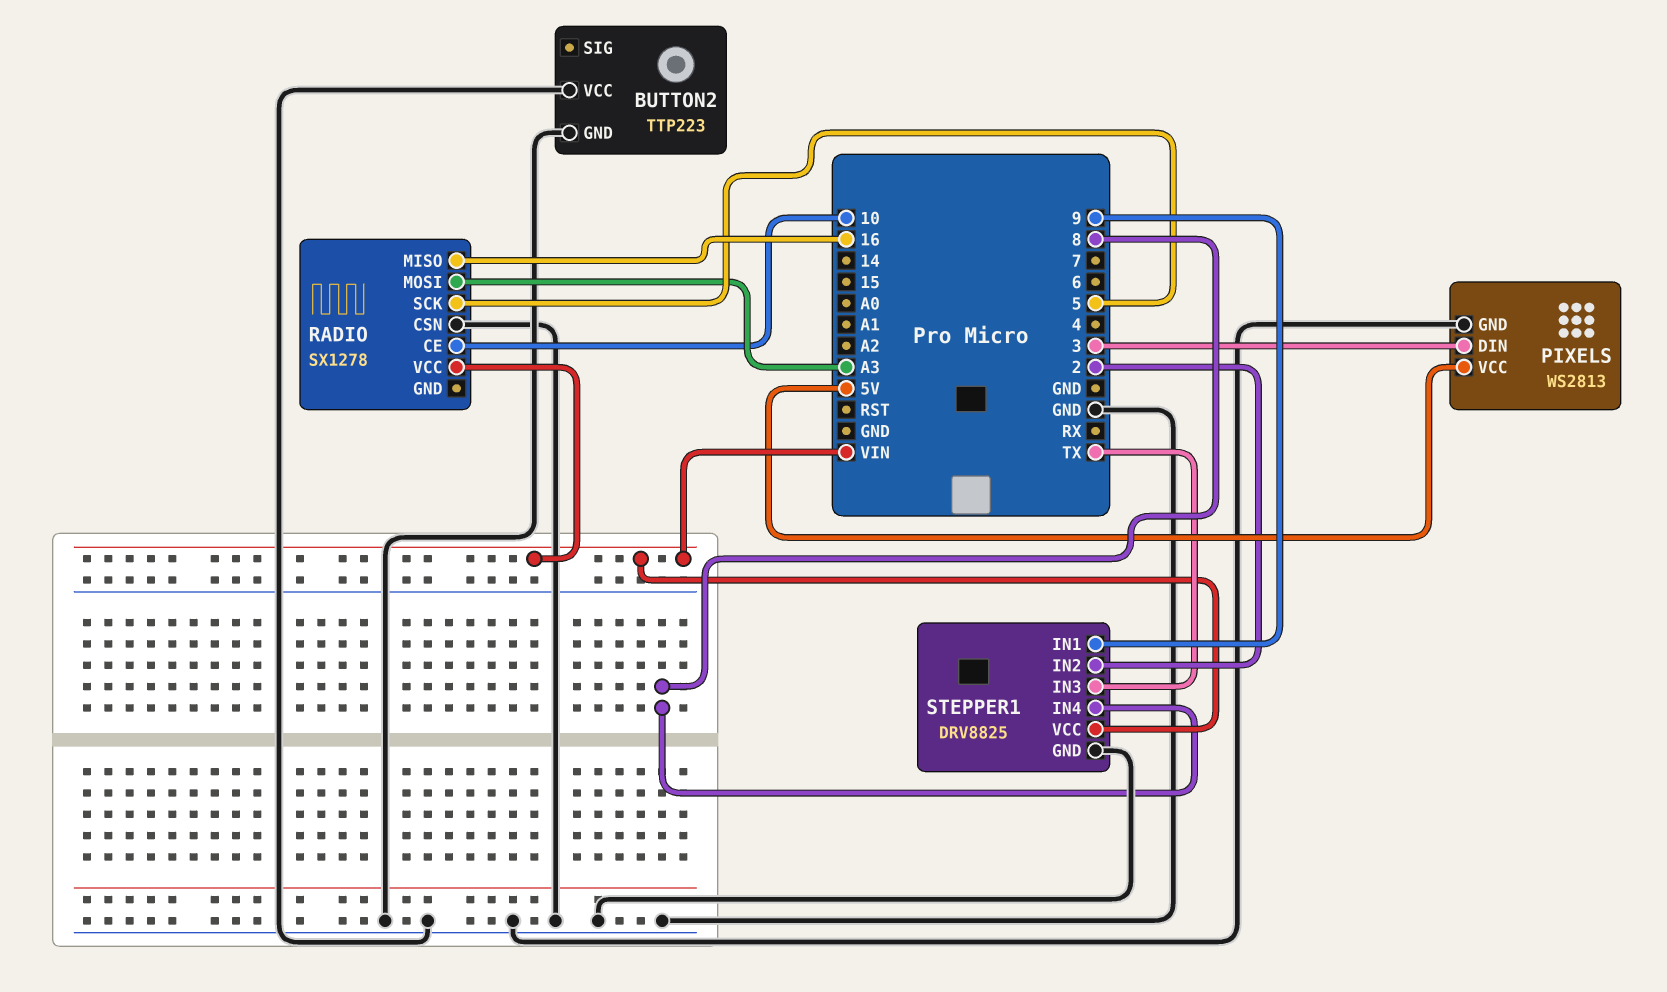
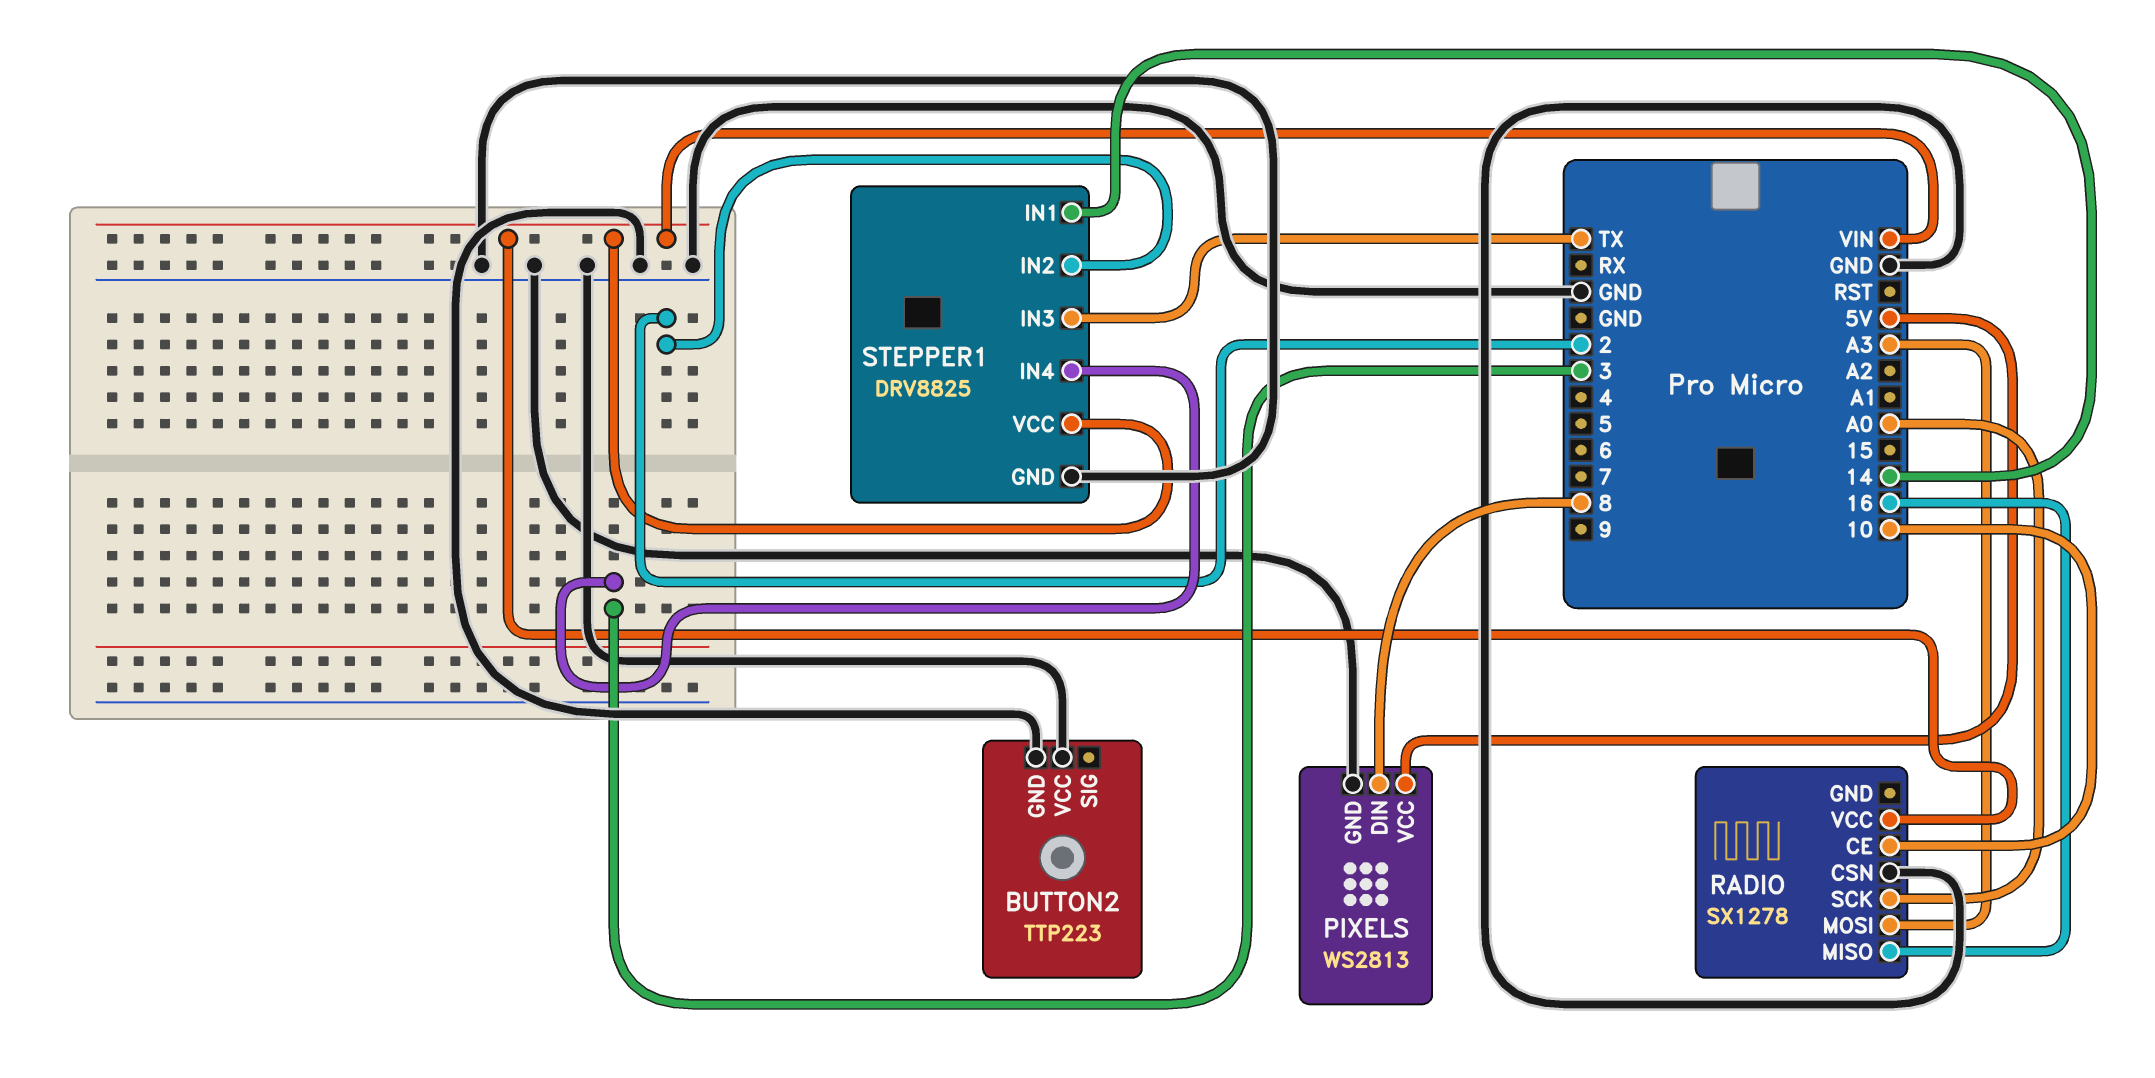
PIXELS pin DIN: 3 -> 8
RADIO pin SCK: 5 -> A0
STEPPER1 pin IN1: 9 -> 14
STEPPER1 pin IN4: 8 -> 3

